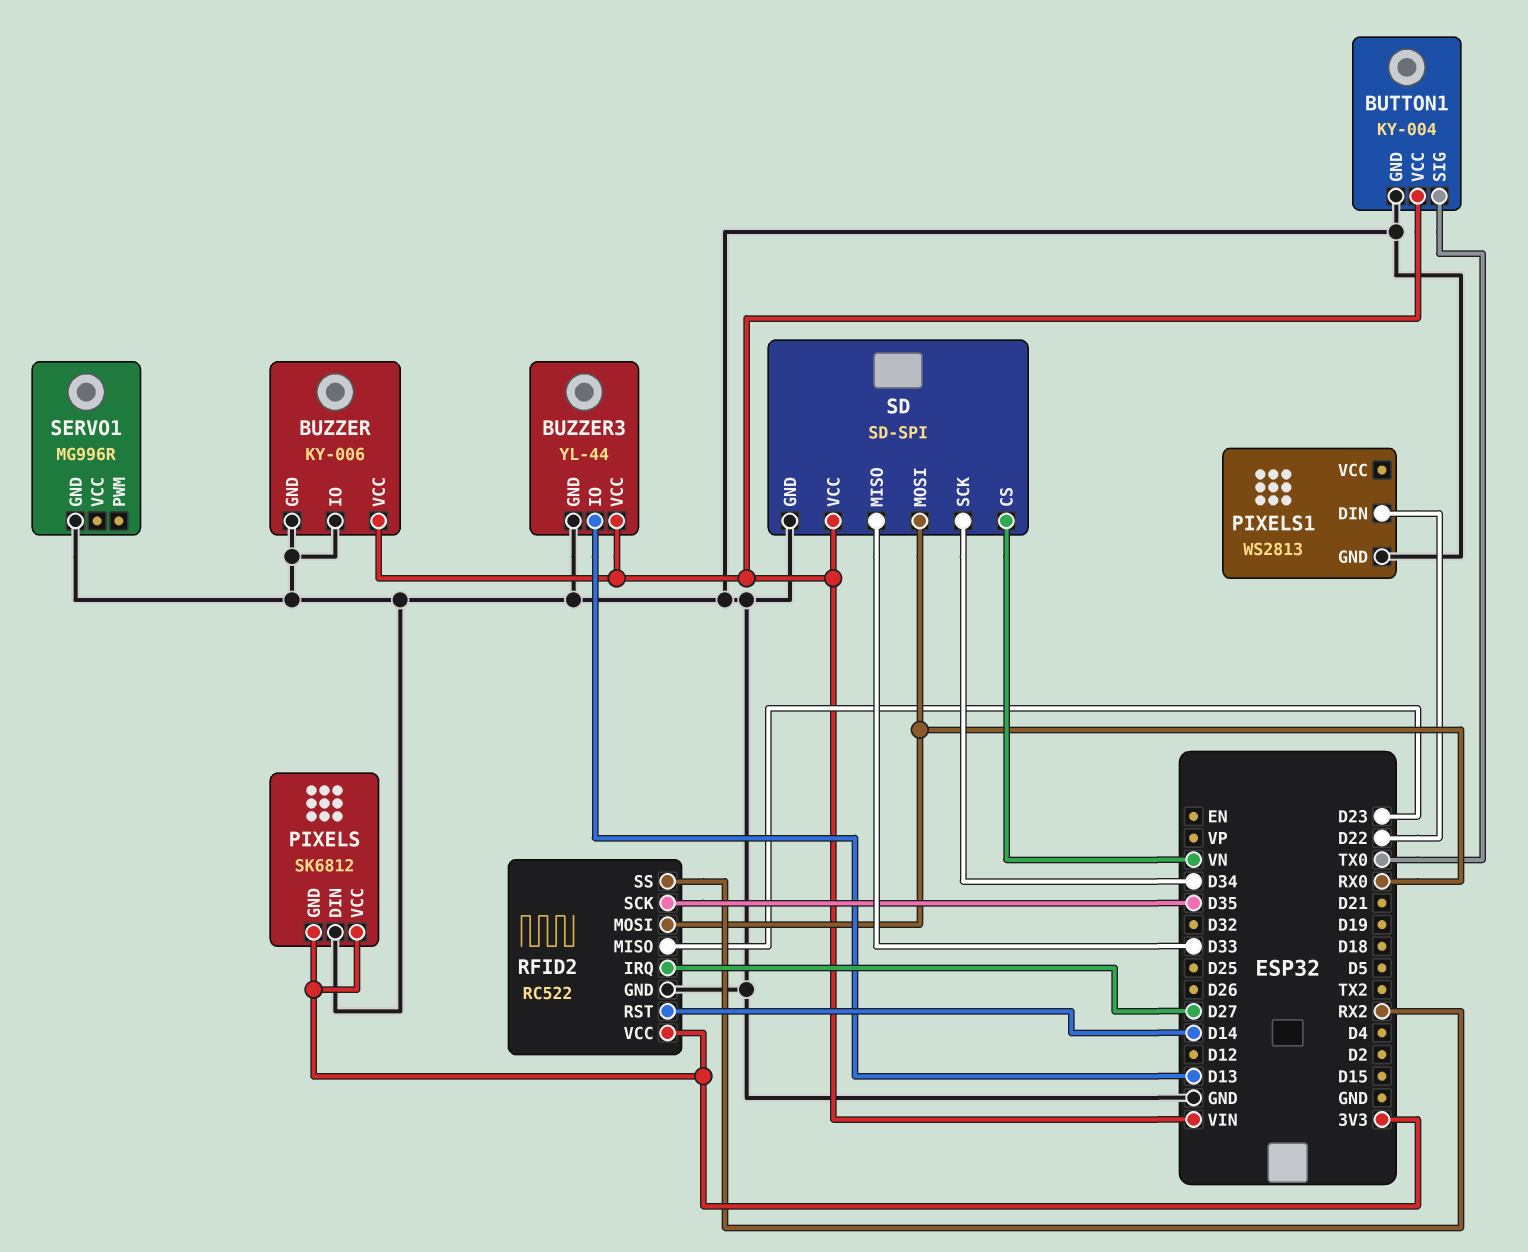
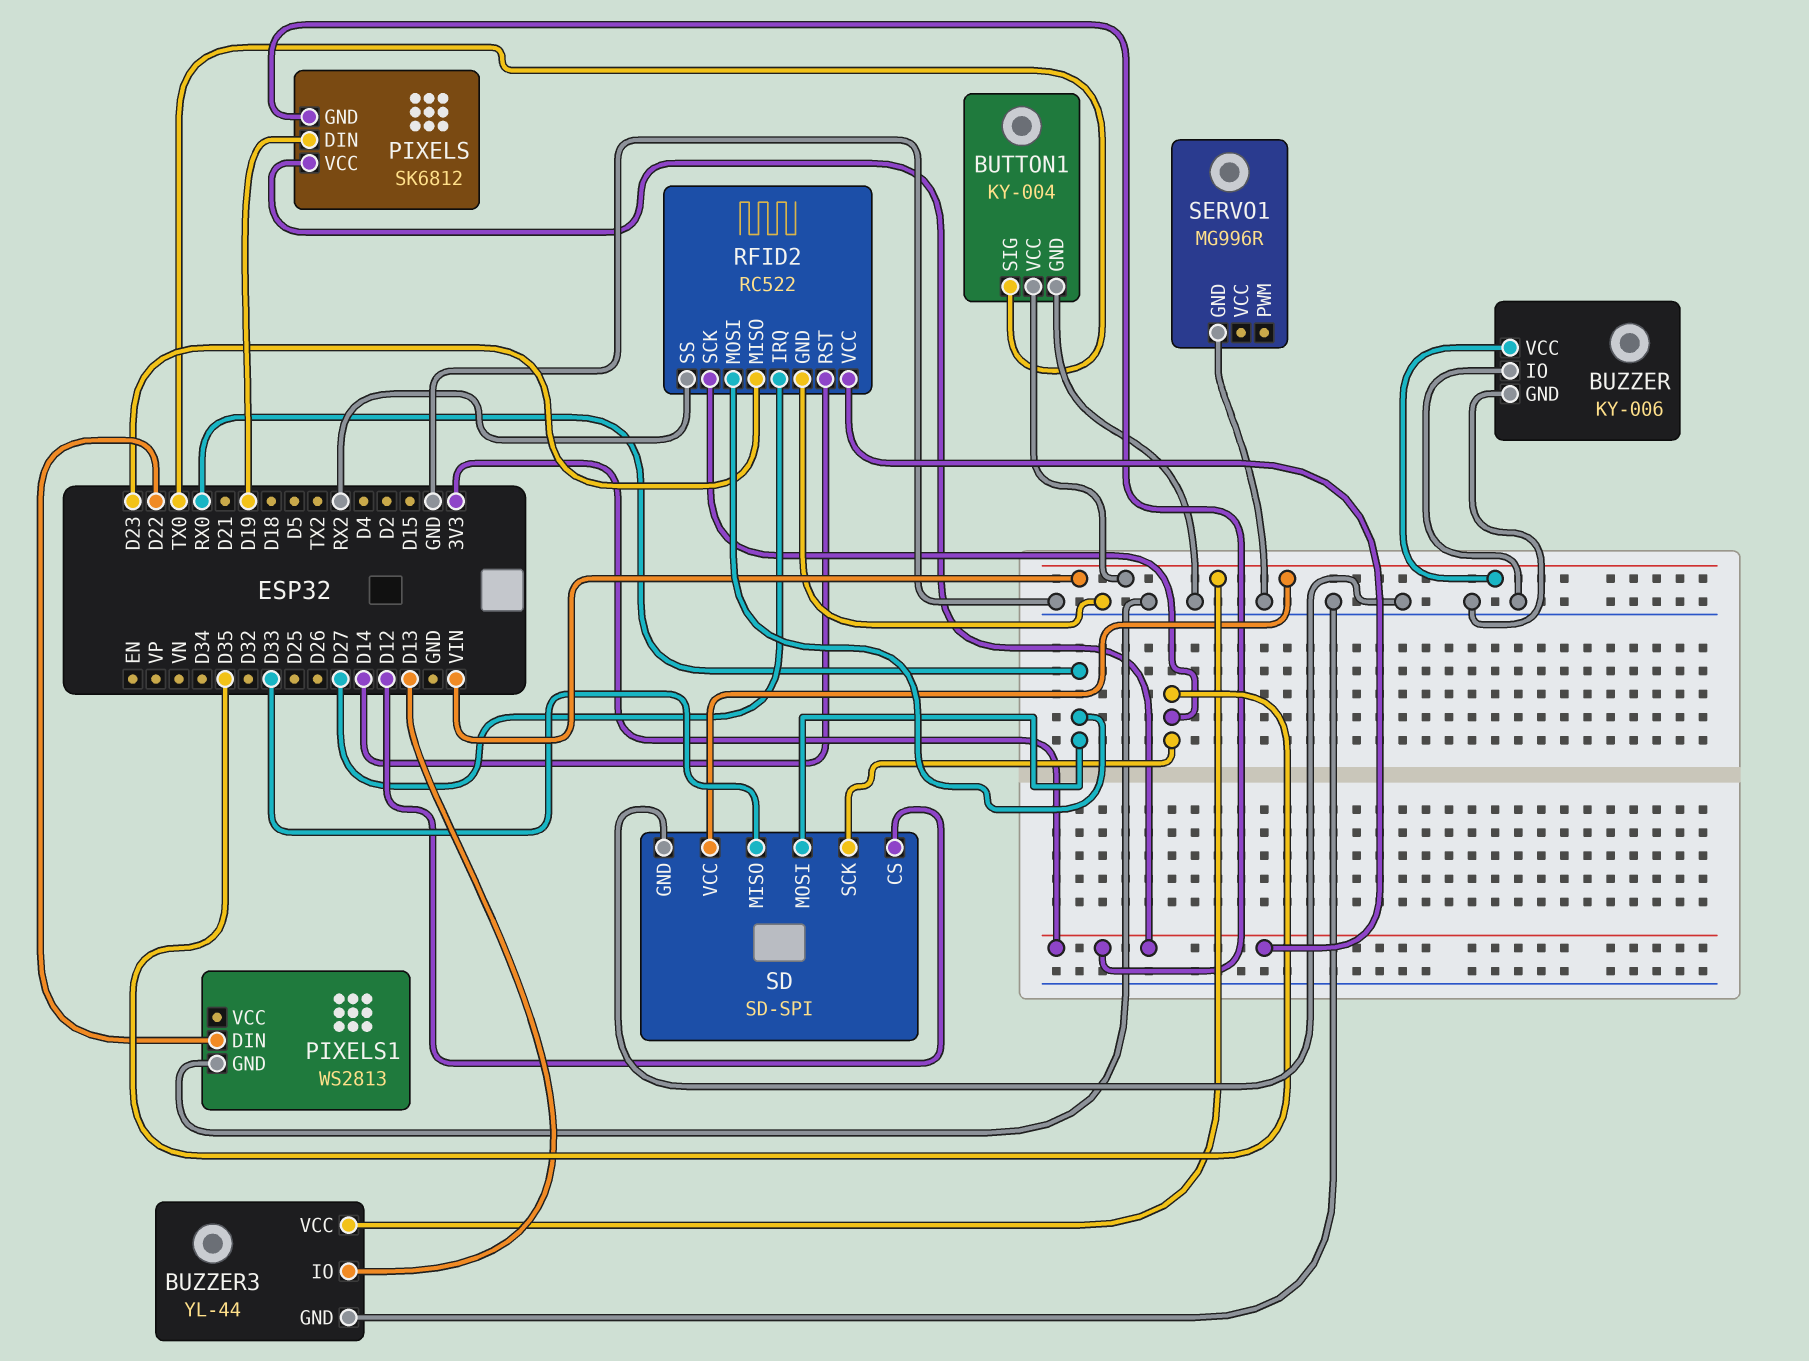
PIXELS pin DIN: GND -> D19
SD pin CS: VN -> D12
SD pin SCK: D34 -> D35

